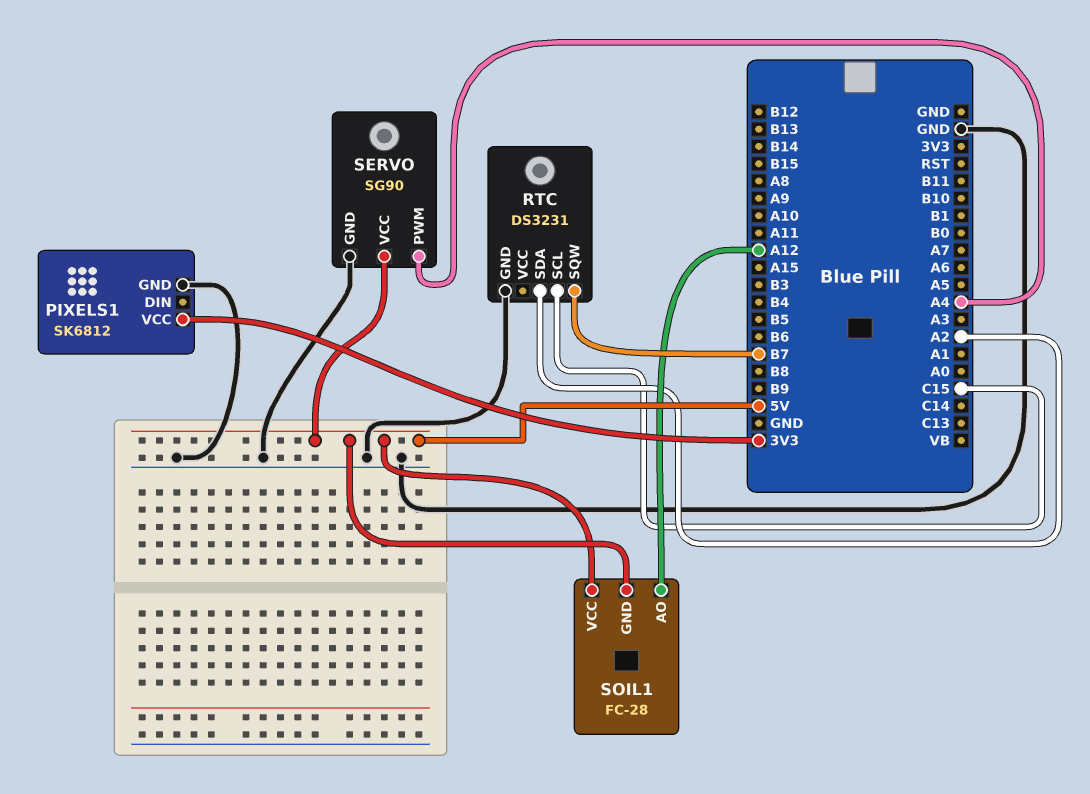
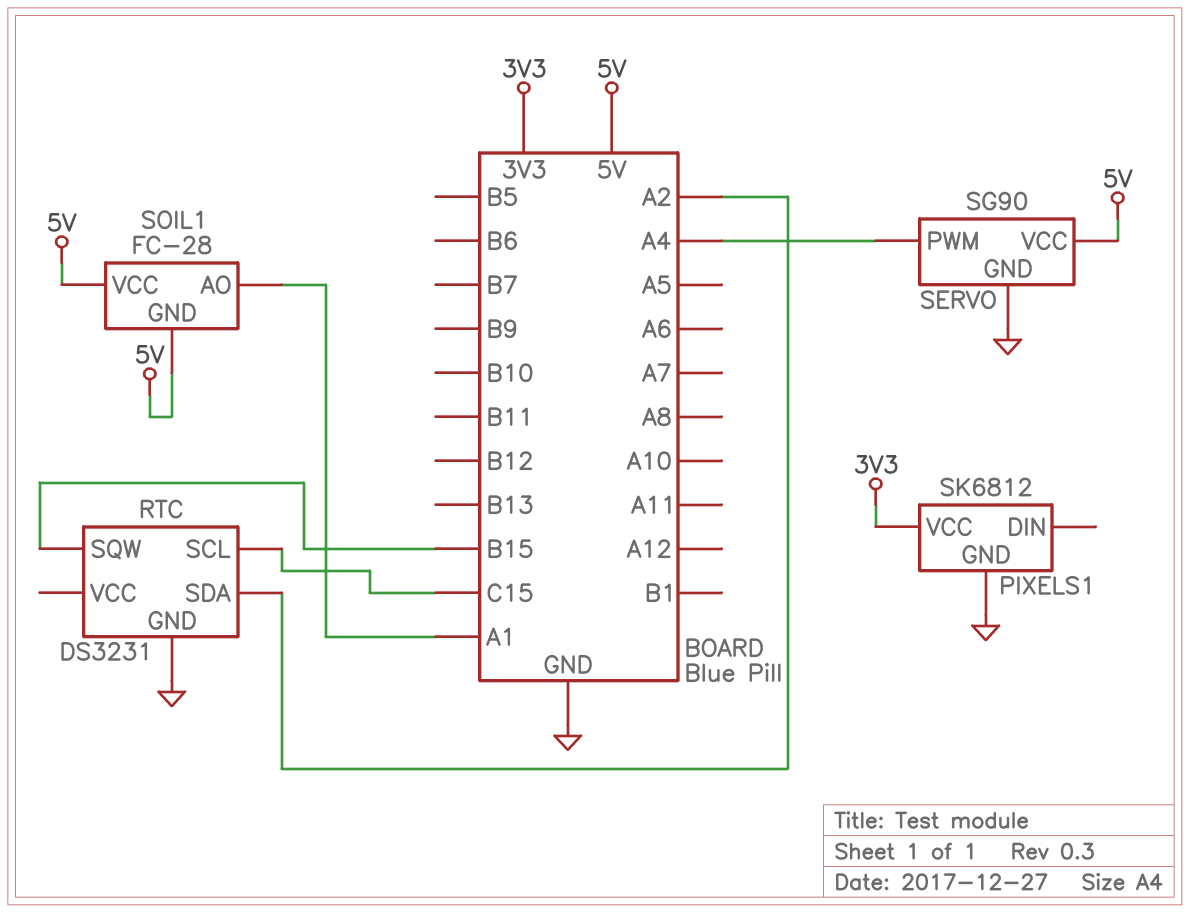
RTC pin SQW: B7 -> B15
SOIL1 pin AO: A12 -> A1

